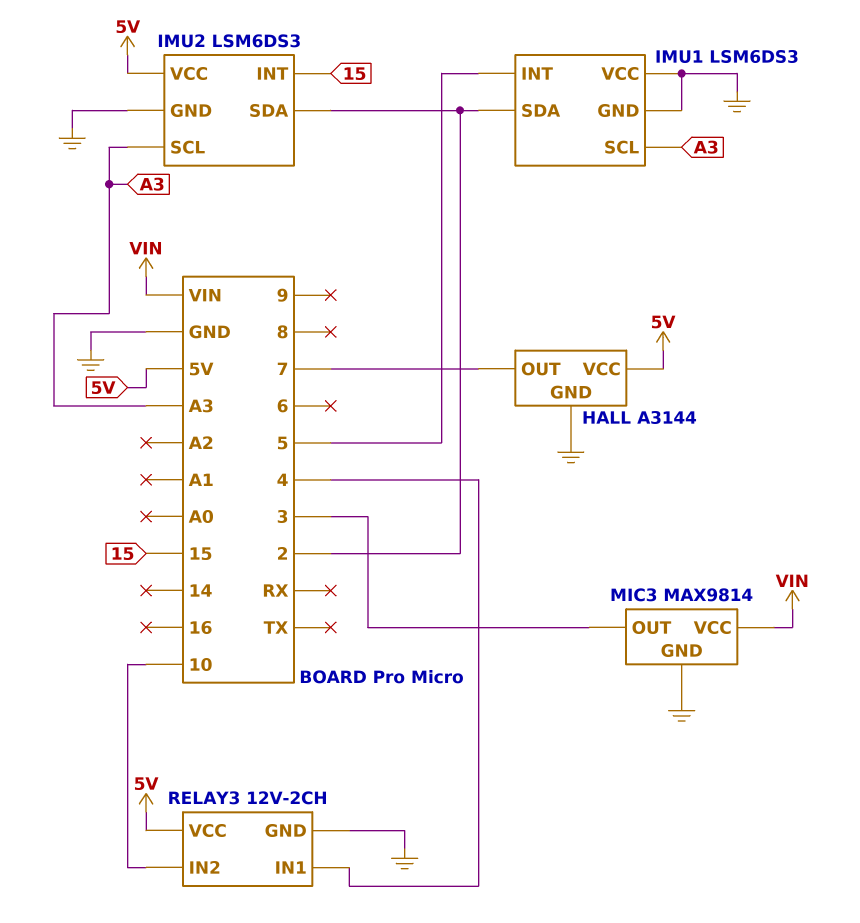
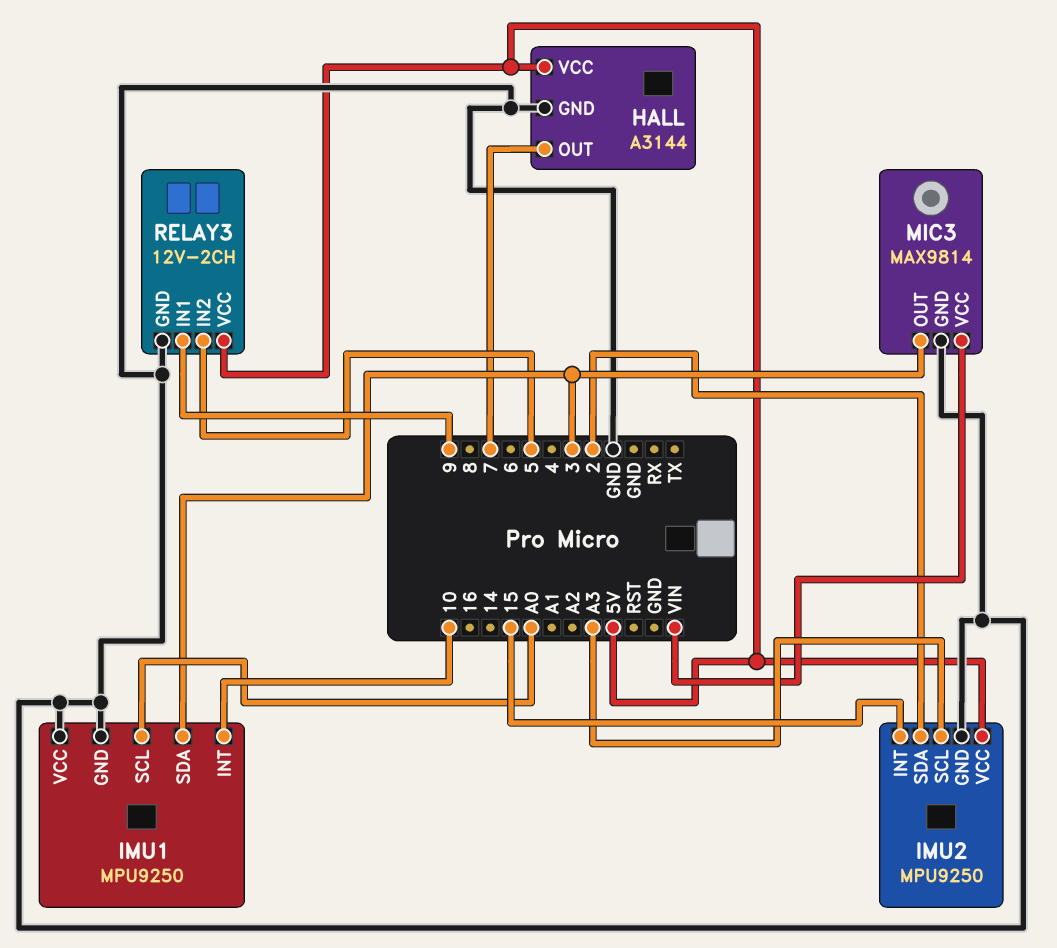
IMU1: LSM6DS3 -> MPU9250
IMU1 pin INT: 5 -> 10
IMU1 pin SCL: A3 -> A0
IMU1 pin SDA: 2 -> 3
IMU2: LSM6DS3 -> MPU9250
RELAY3 pin IN1: 4 -> 9
RELAY3 pin IN2: 10 -> 5

